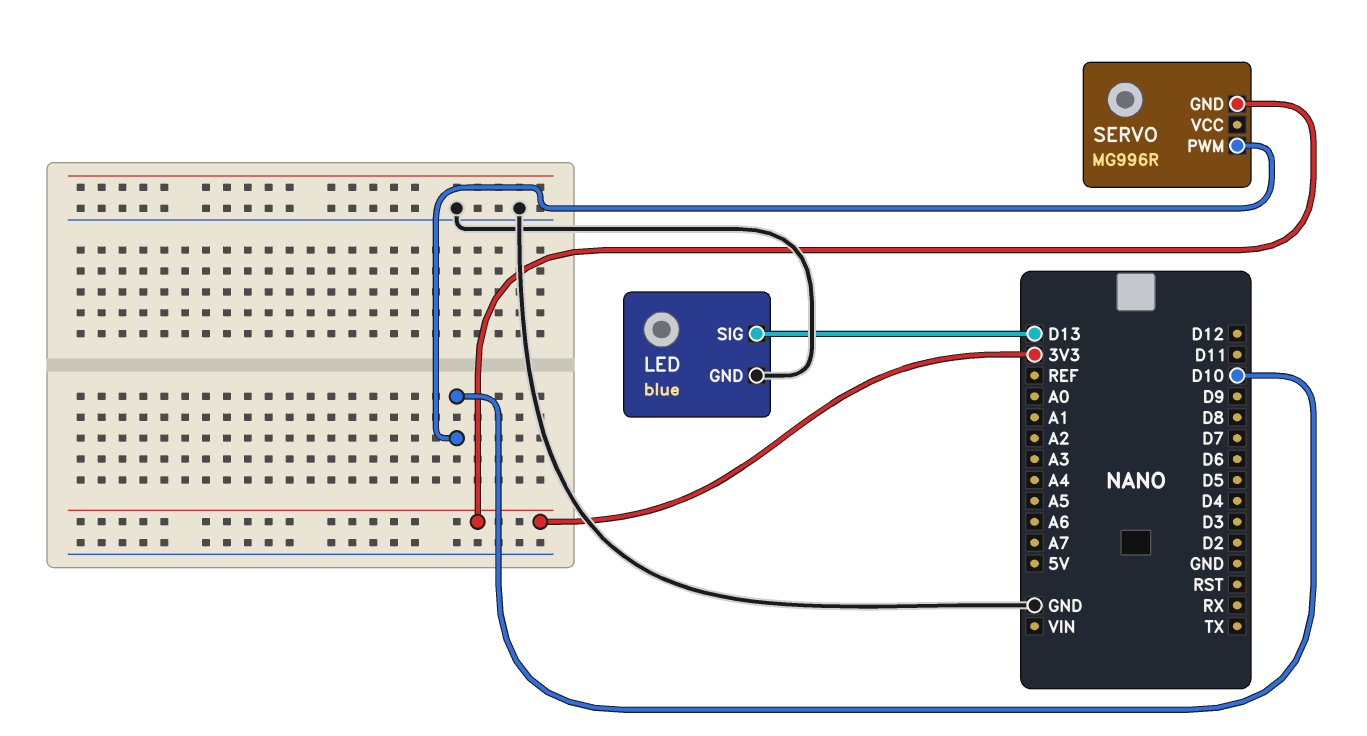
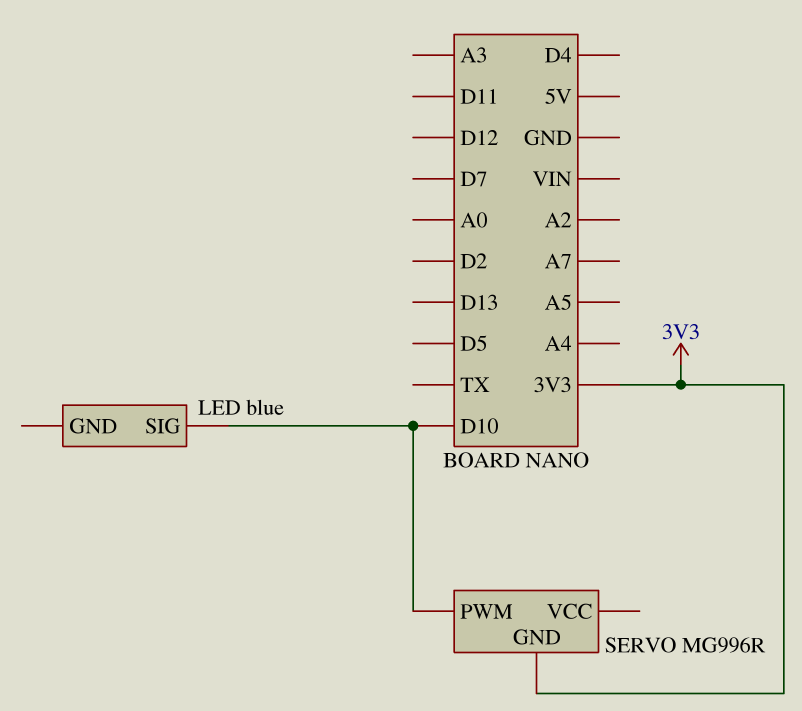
LED pin GND: GND -> none
LED pin SIG: D13 -> D10

